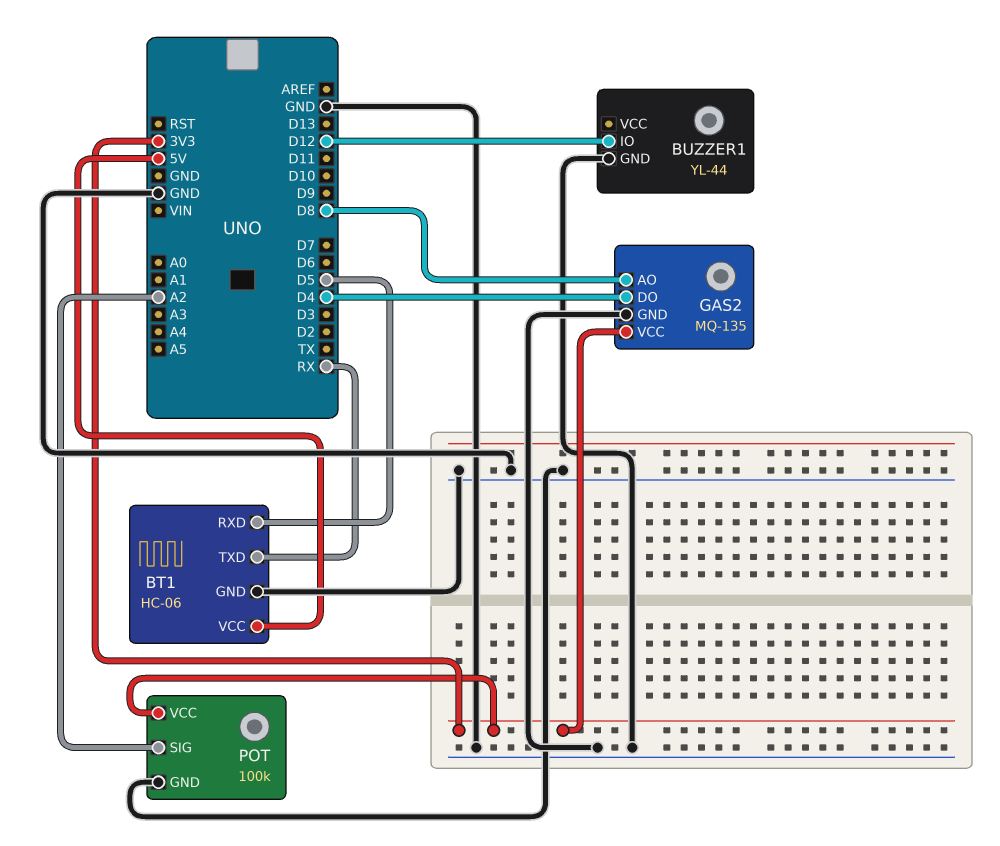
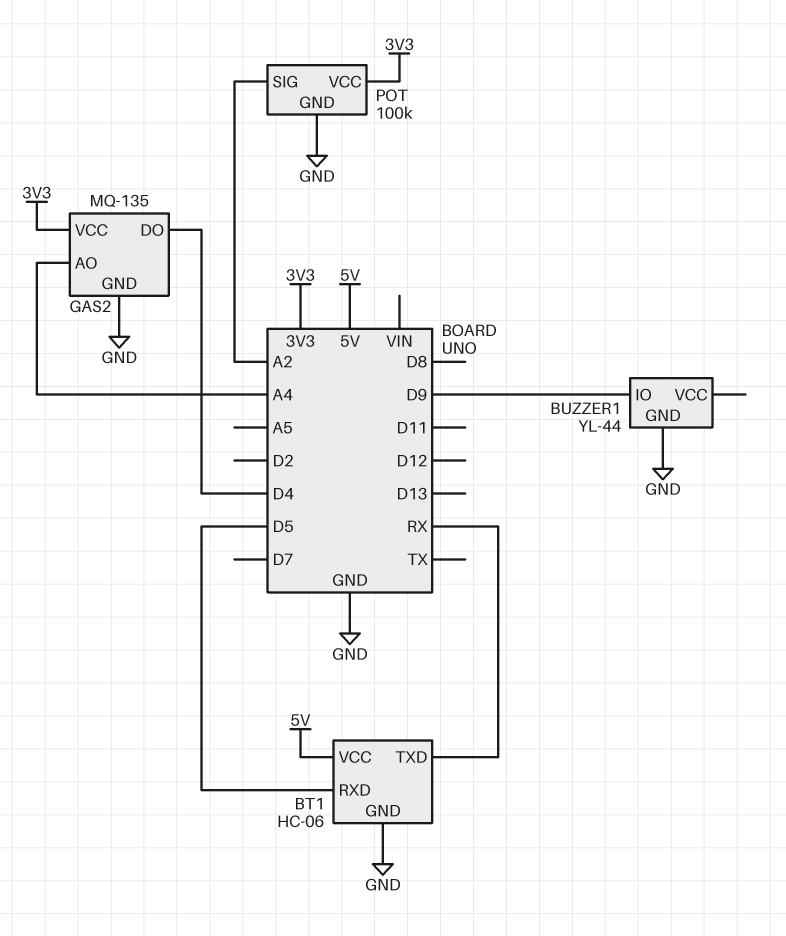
BUZZER1 pin IO: D12 -> D9
GAS2 pin AO: D8 -> A4

